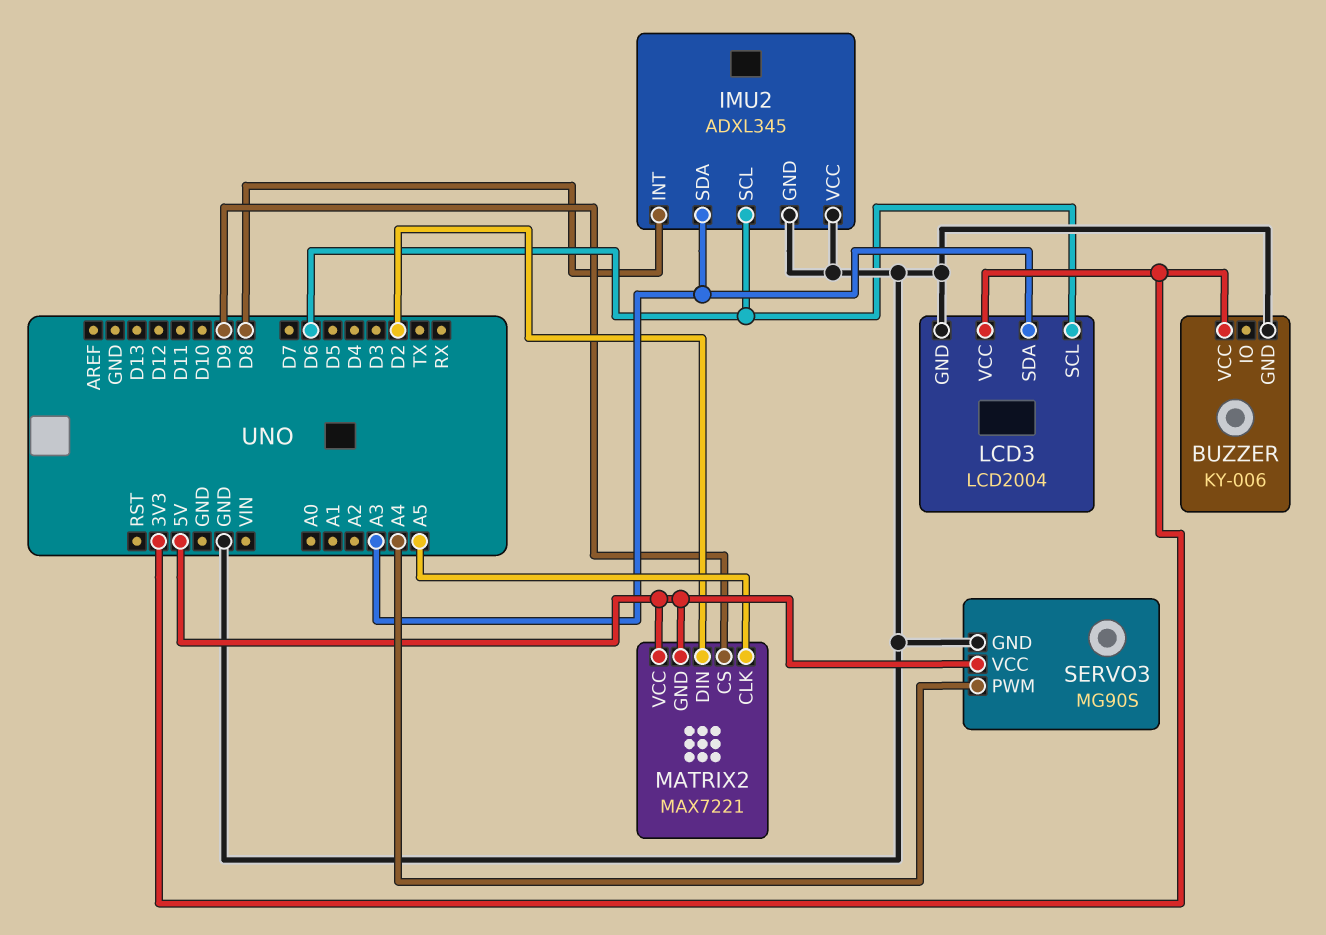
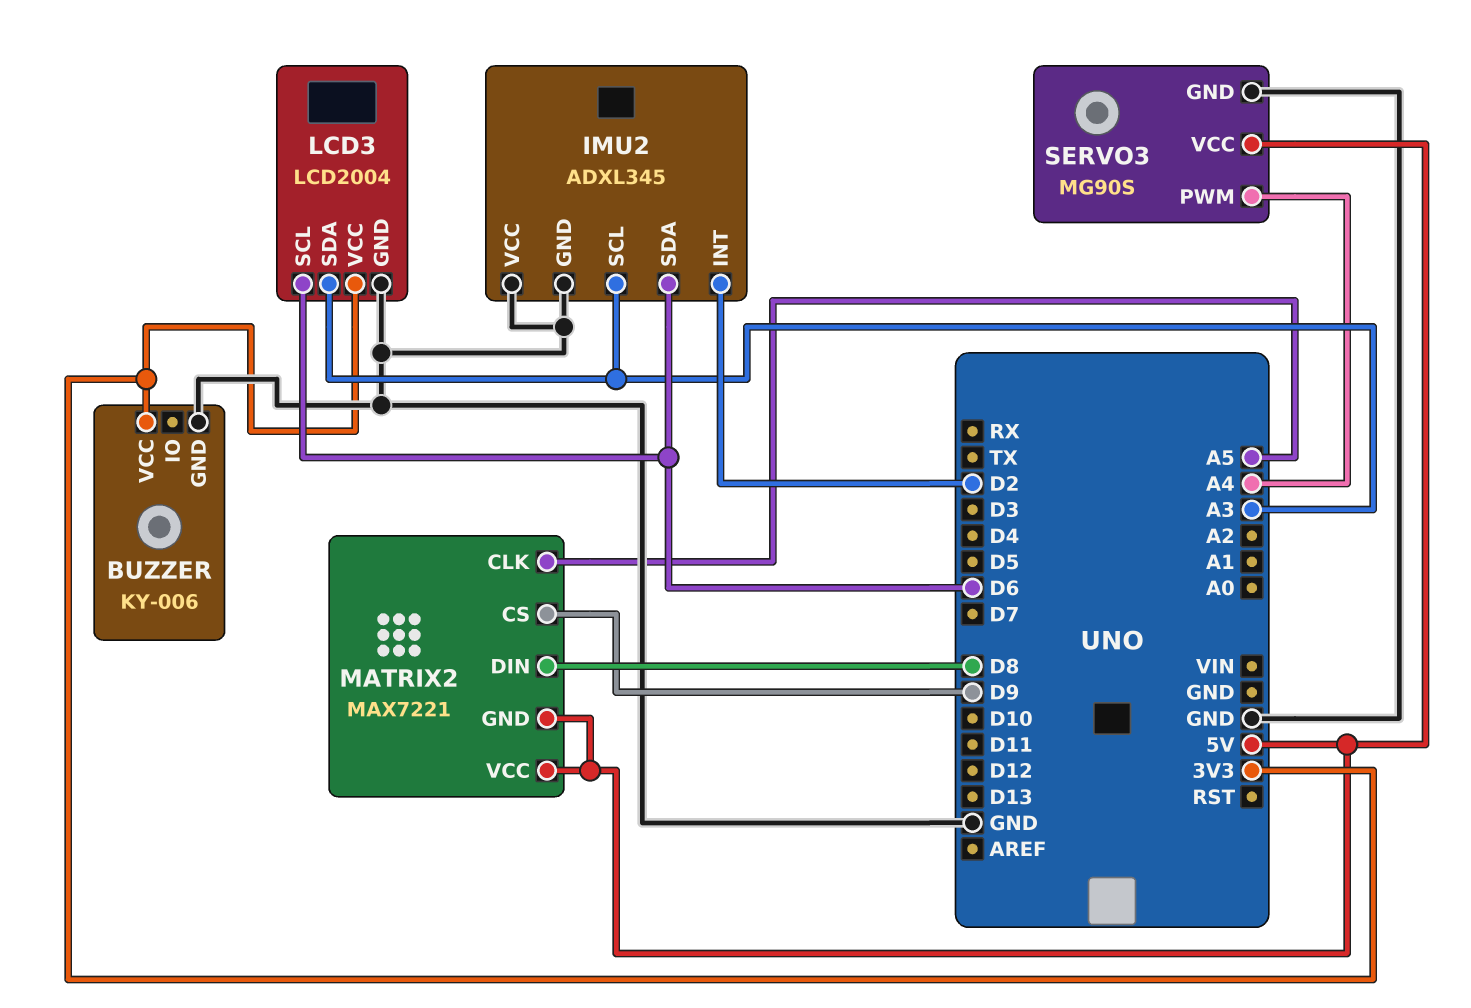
IMU2 pin INT: D8 -> D2
IMU2 pin SCL: D6 -> A3
IMU2 pin SDA: A3 -> D6
MATRIX2 pin DIN: D2 -> D8

